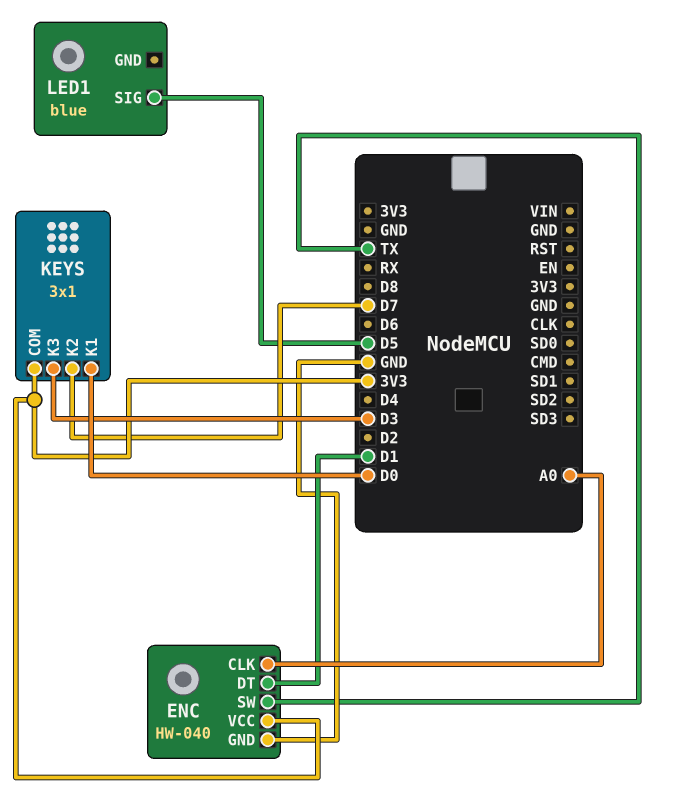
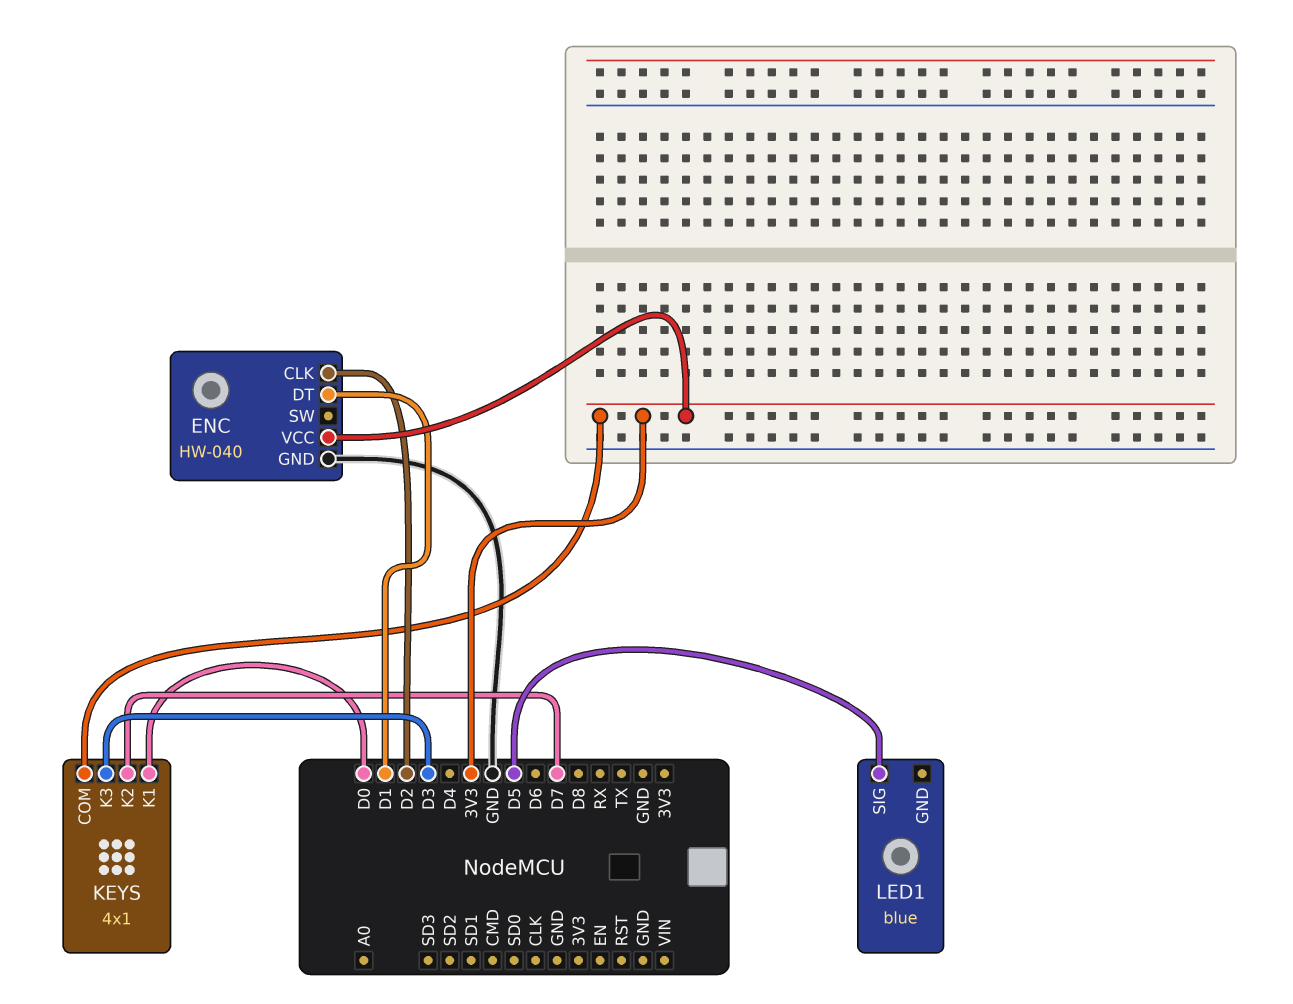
ENC pin CLK: A0 -> D2
ENC pin SW: TX -> none
KEYS: 3x1 -> 4x1

